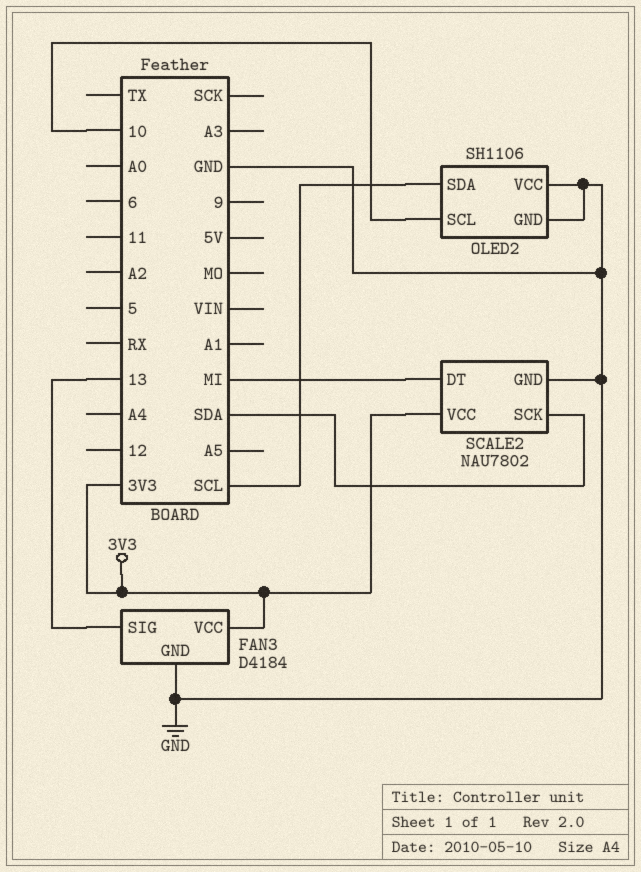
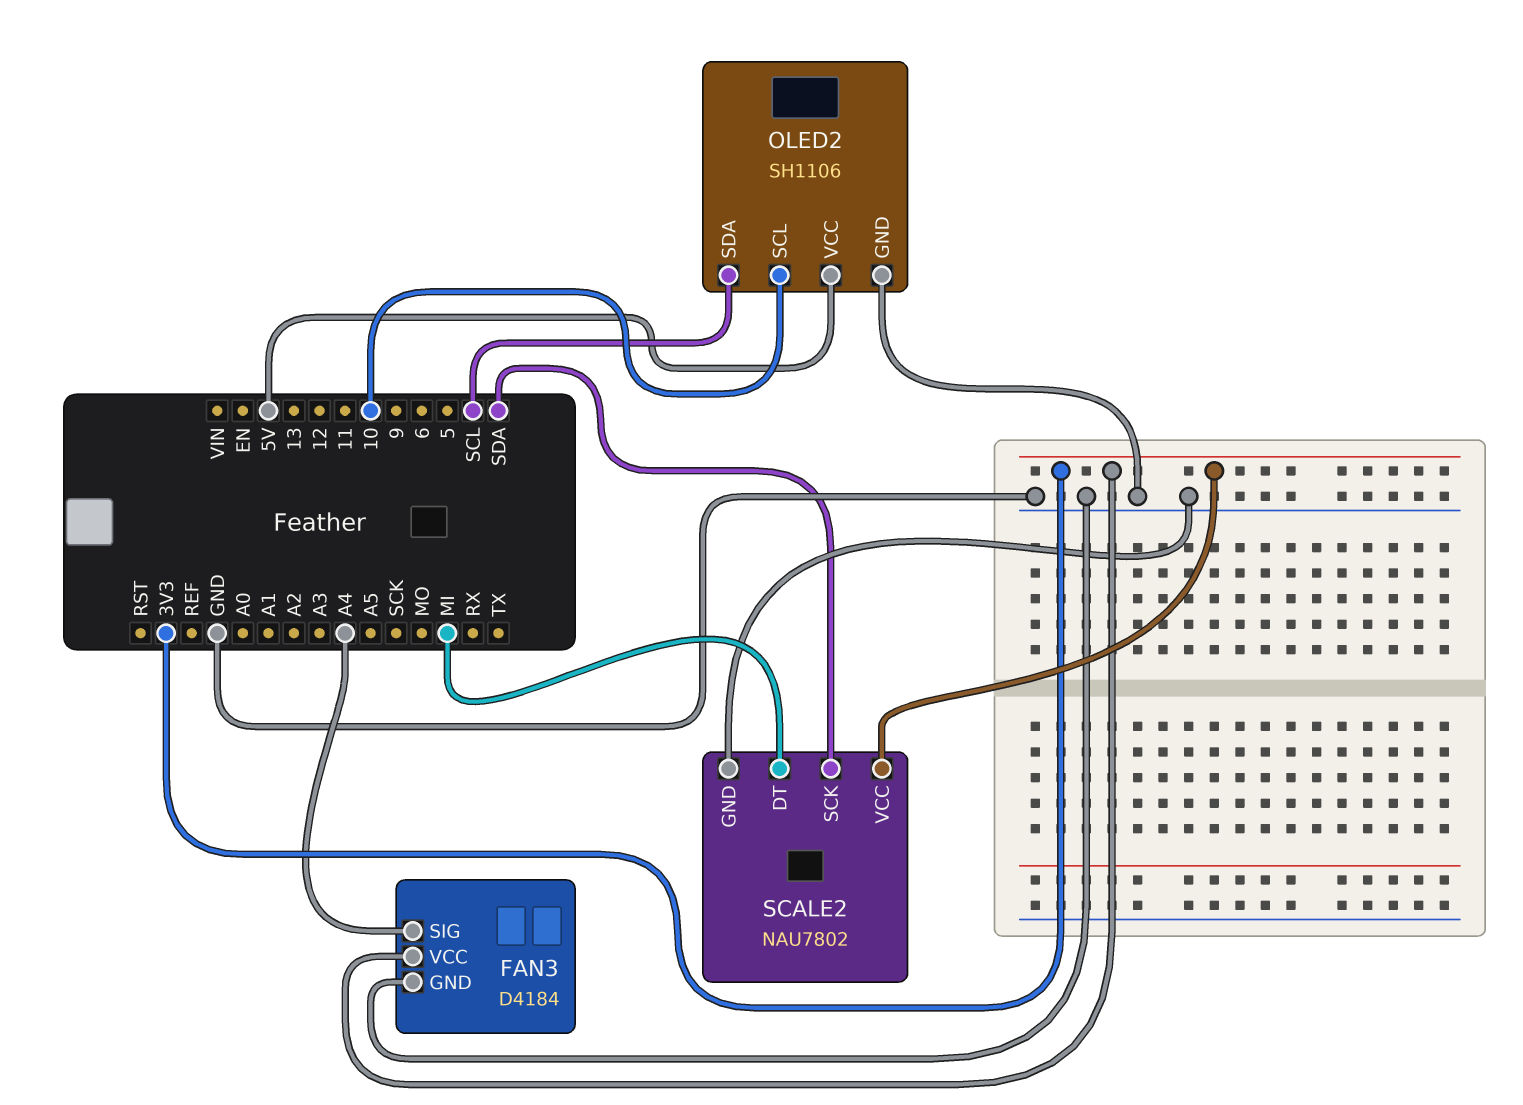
FAN3 pin SIG: 13 -> A4
OLED2 pin VCC: GND -> 5V

